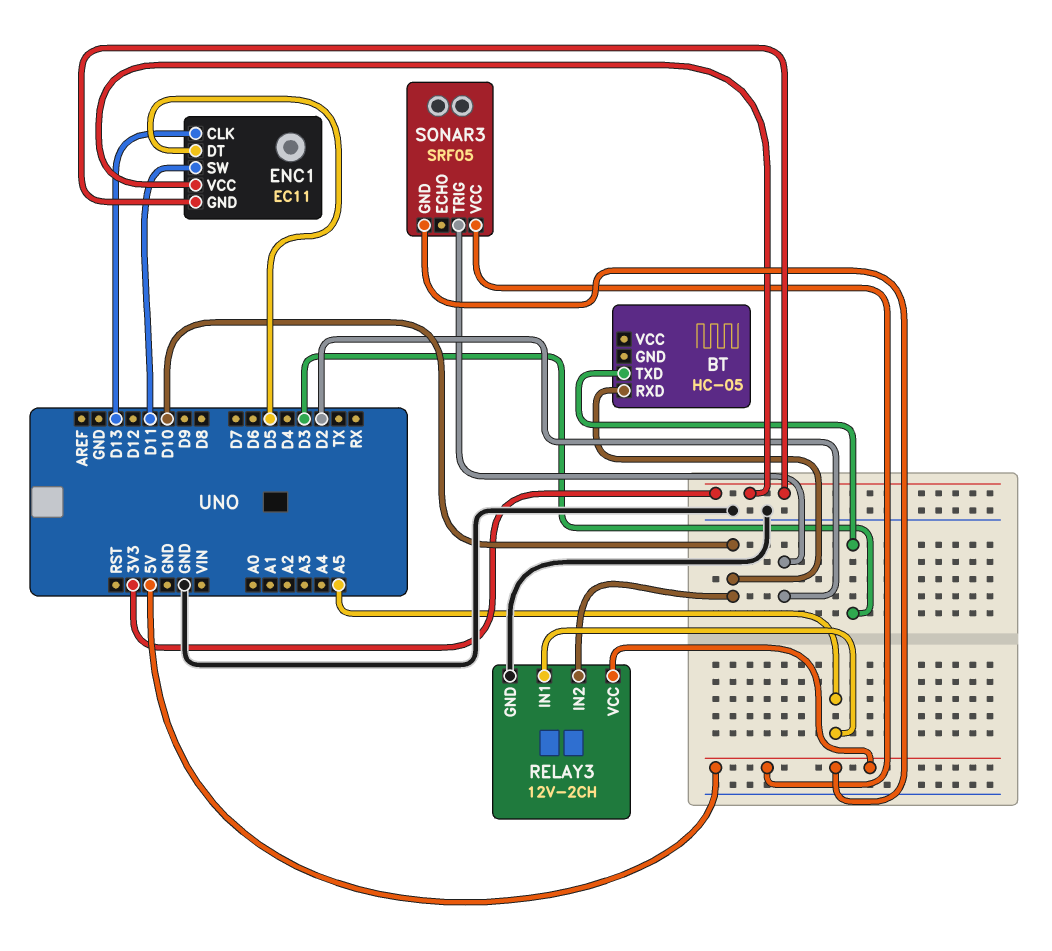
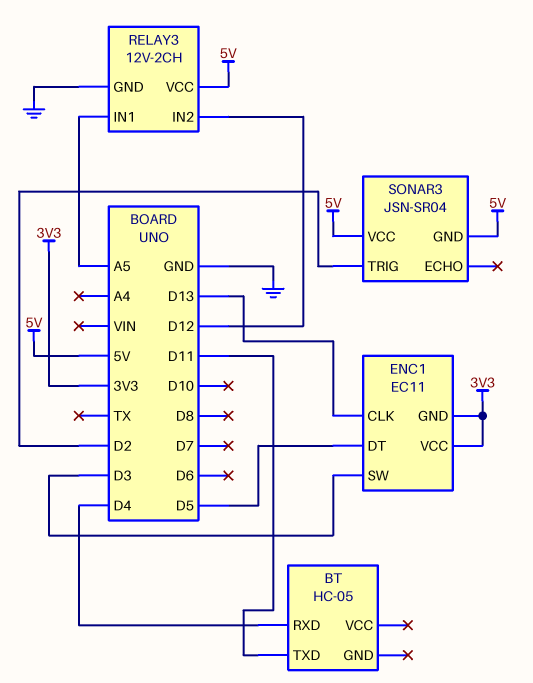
BT pin RXD: D10 -> D4
BT pin TXD: D3 -> D11
ENC1 pin SW: D11 -> D3
RELAY3 pin IN2: D10 -> D12
SONAR3: SRF05 -> JSN-SR04

